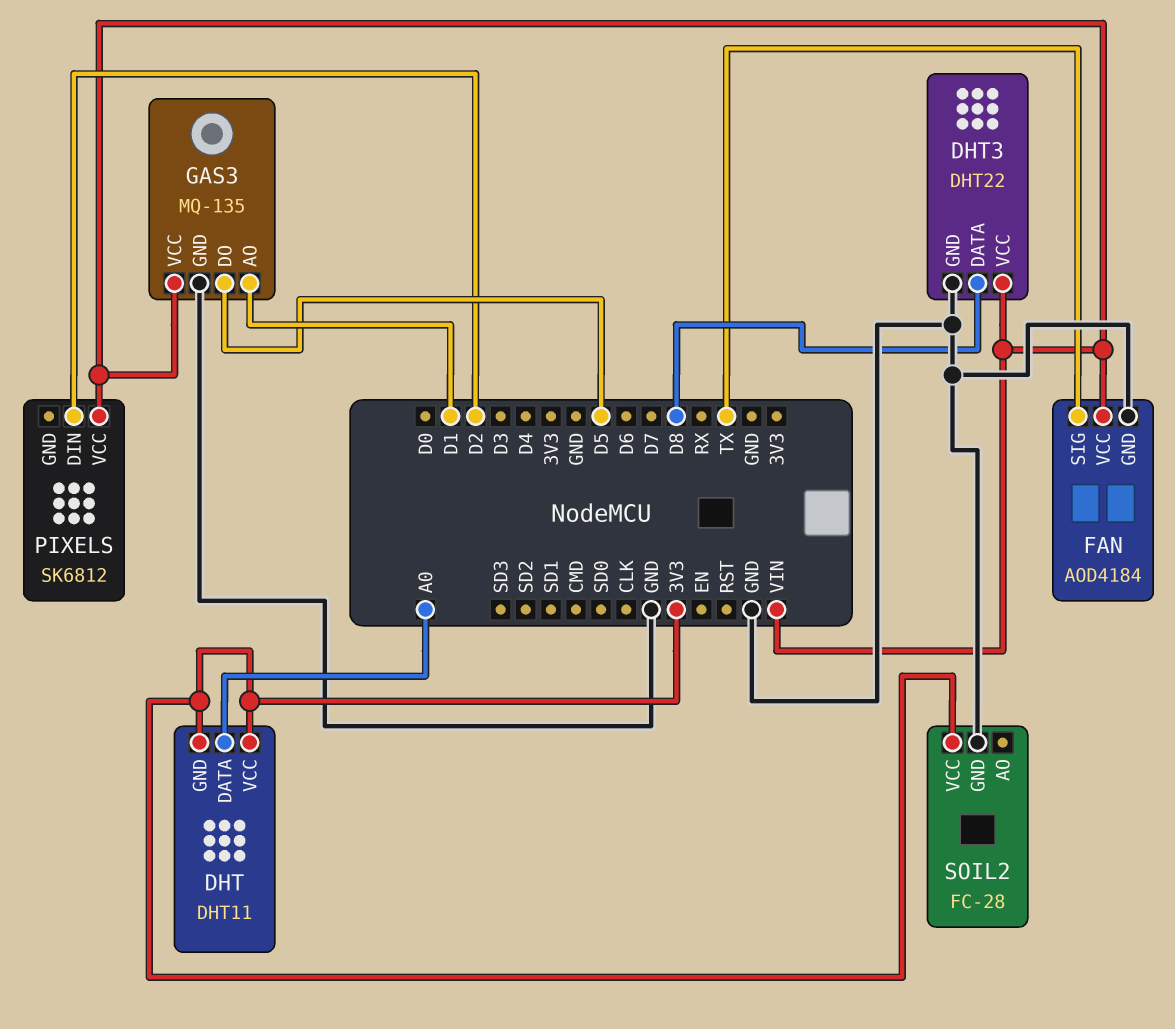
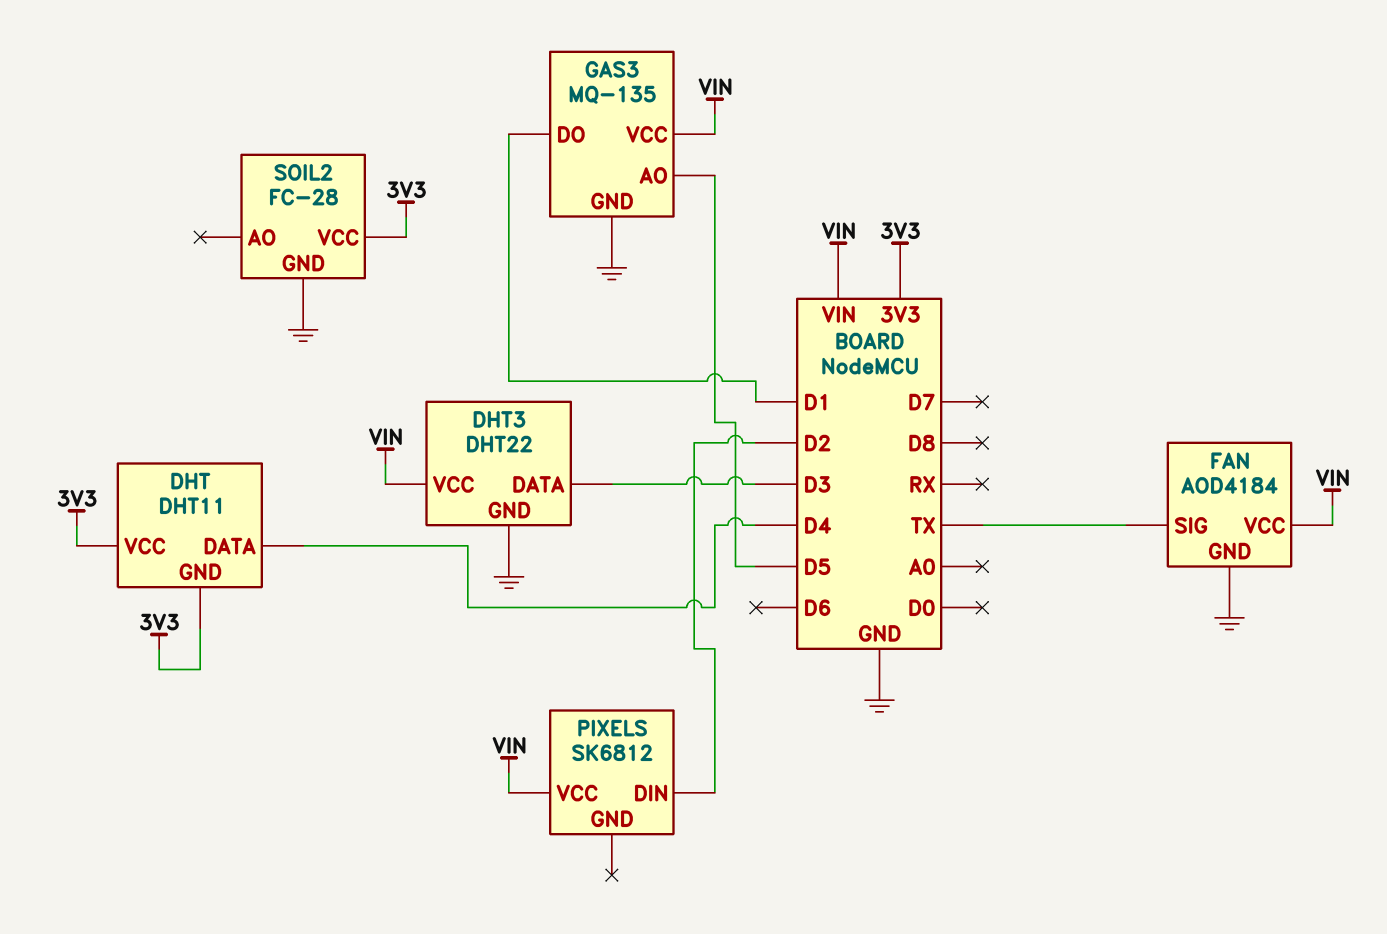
DHT pin DATA: A0 -> D4
DHT3 pin DATA: D8 -> D3
GAS3 pin AO: D1 -> D5
GAS3 pin DO: D5 -> D1

